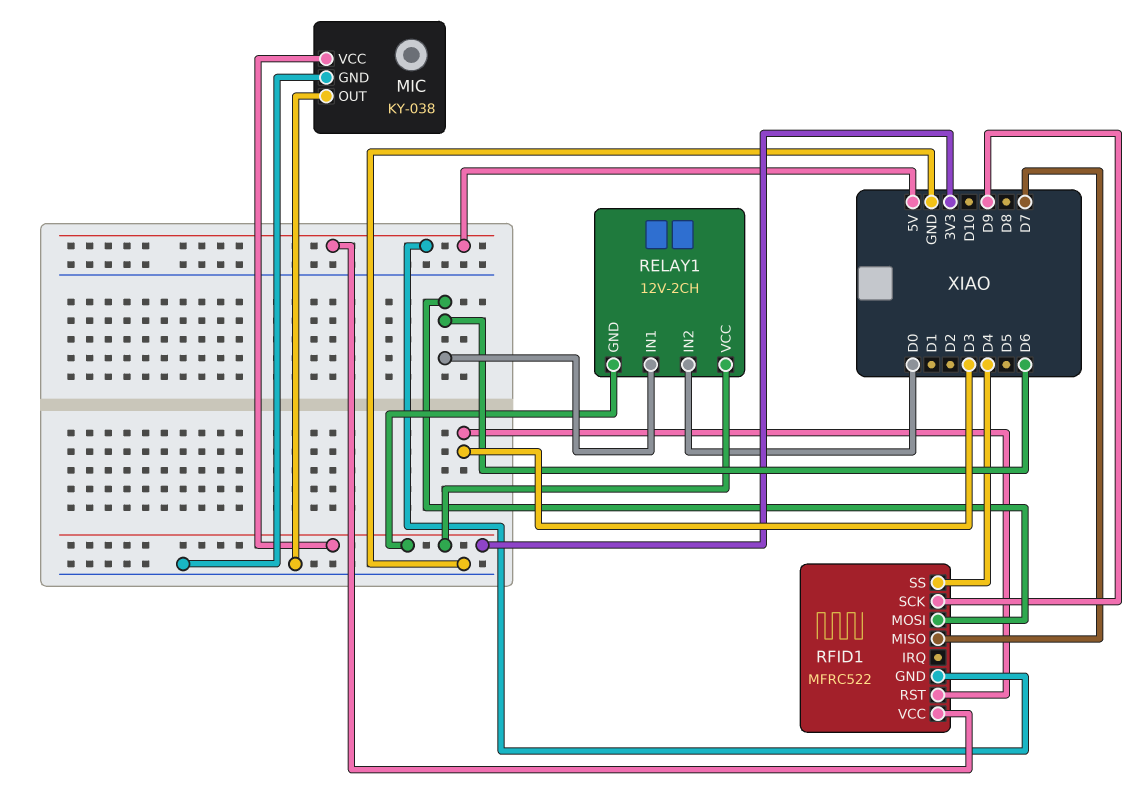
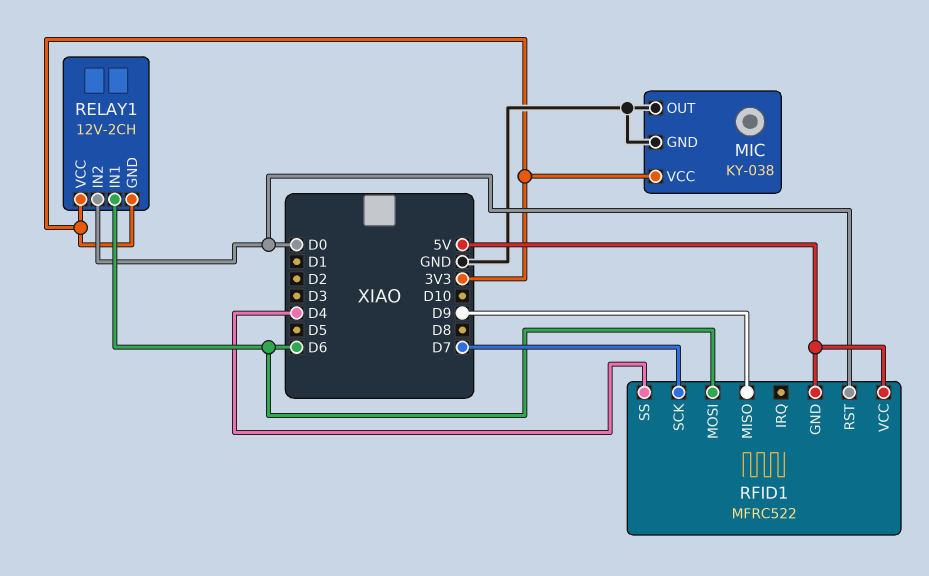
RFID1 pin MISO: D7 -> D9
RFID1 pin RST: D3 -> D0
RFID1 pin SCK: D9 -> D7

